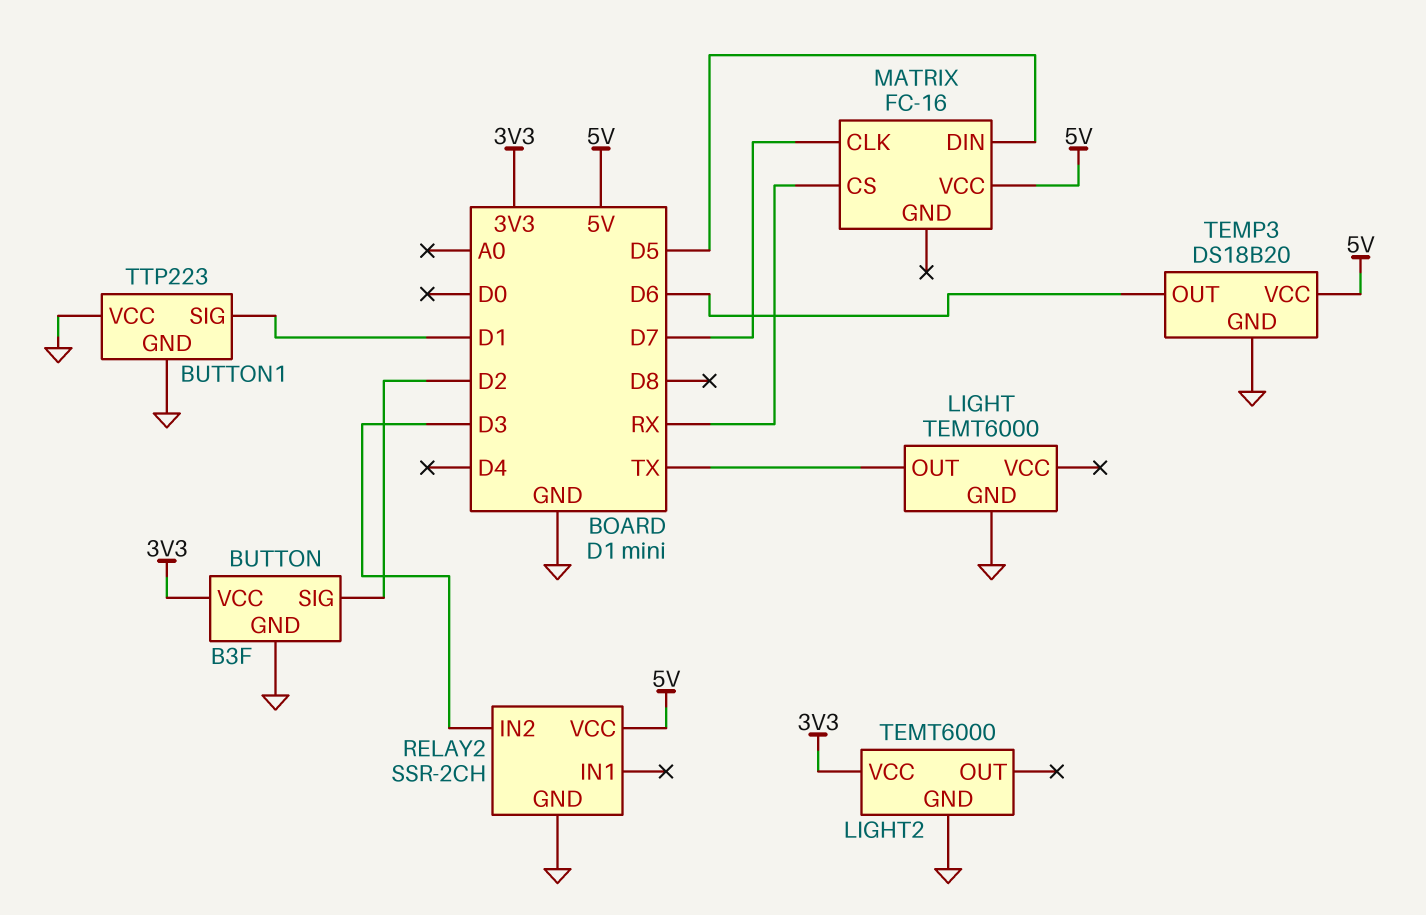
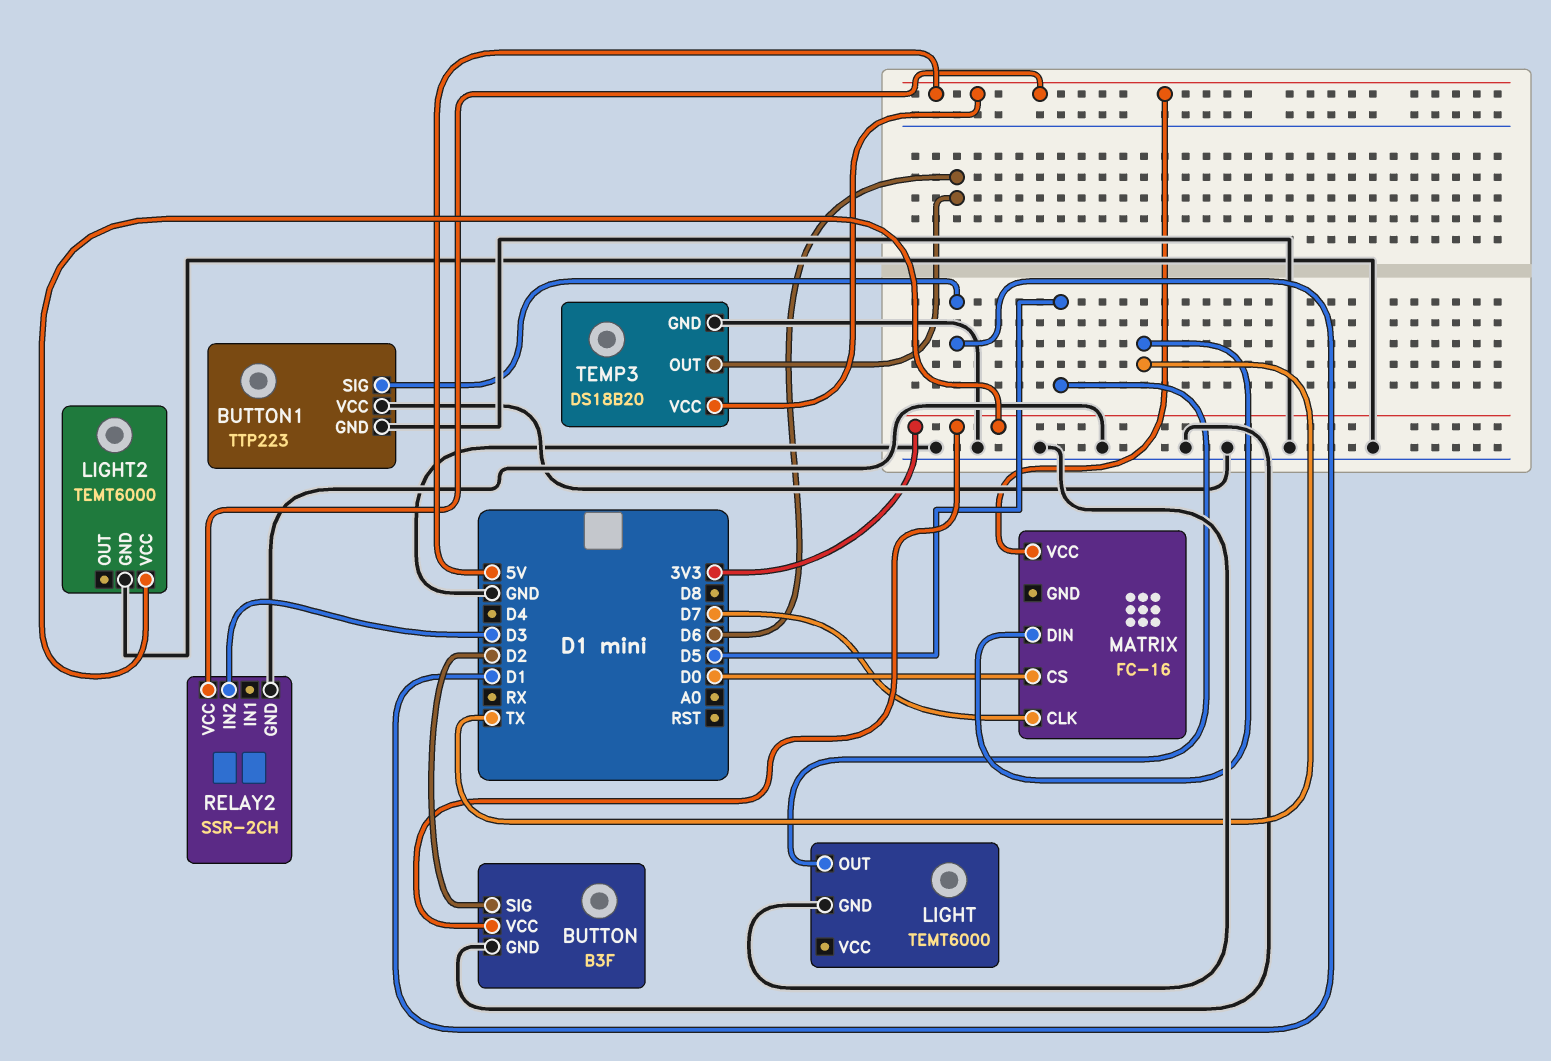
LIGHT pin OUT: TX -> D5
MATRIX pin CS: RX -> D0
MATRIX pin DIN: D5 -> TX

